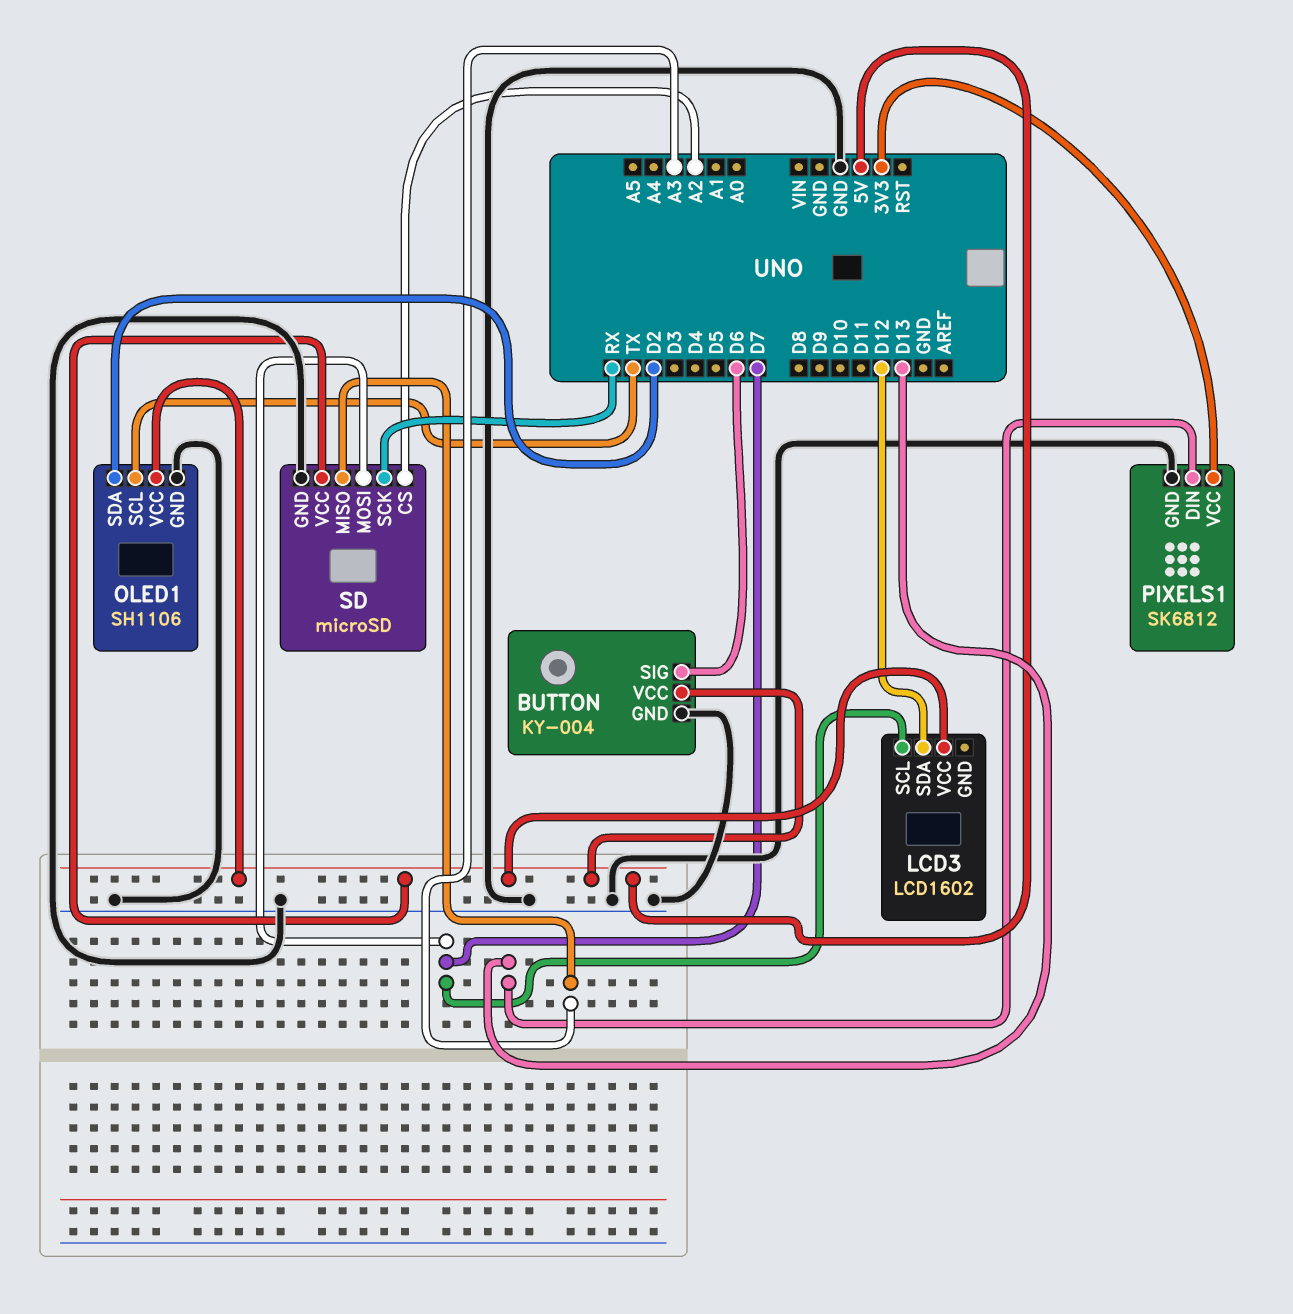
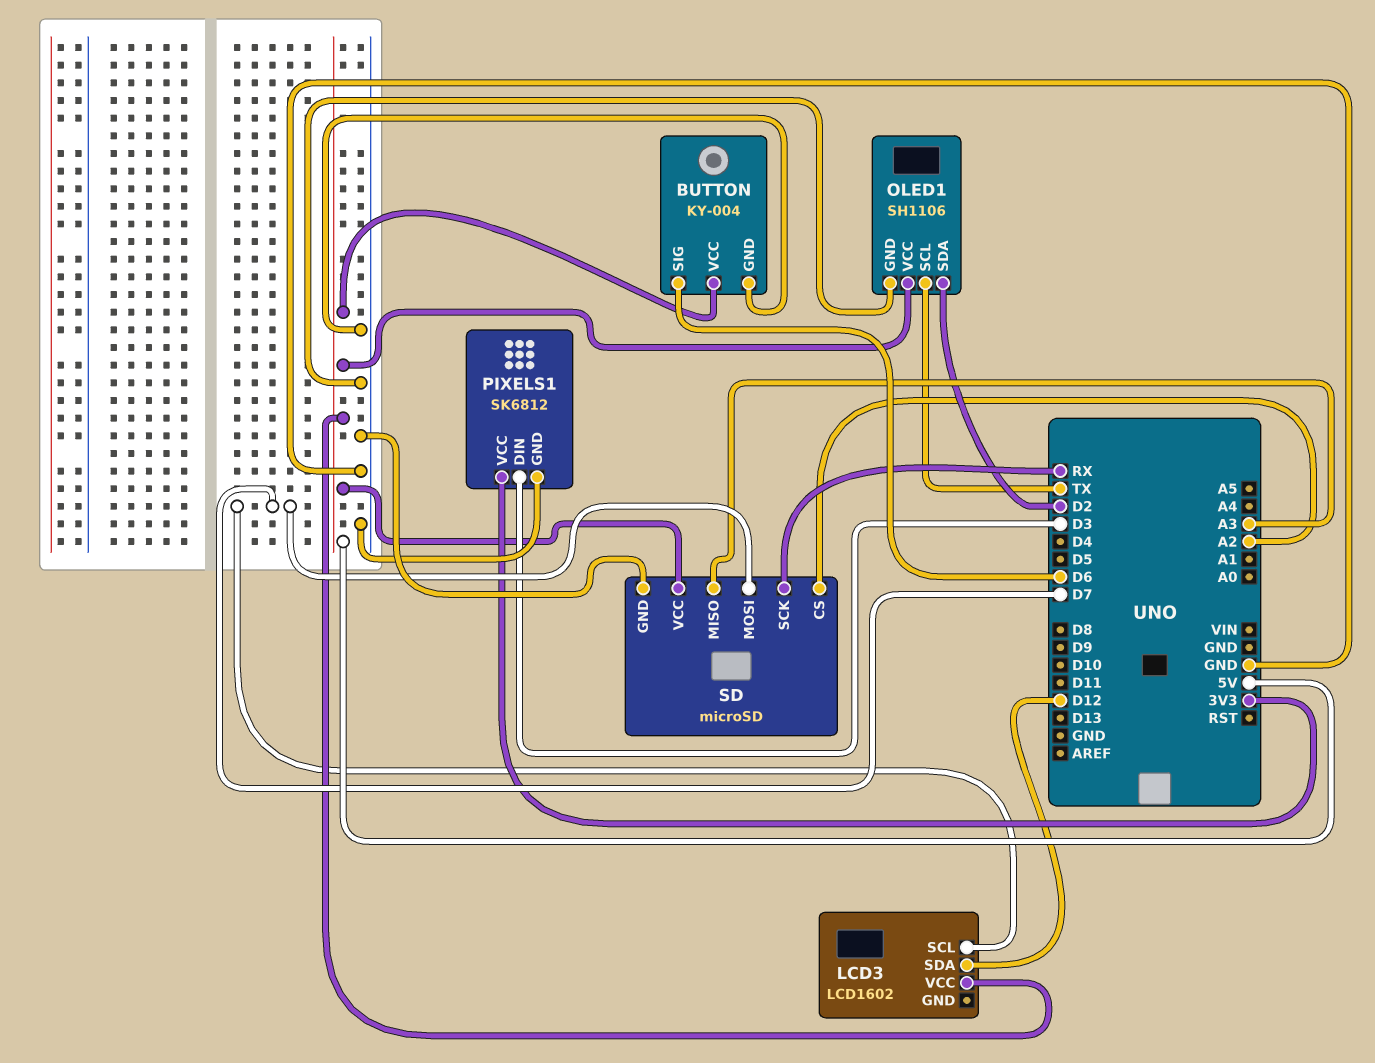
PIXELS1 pin DIN: D13 -> D3

